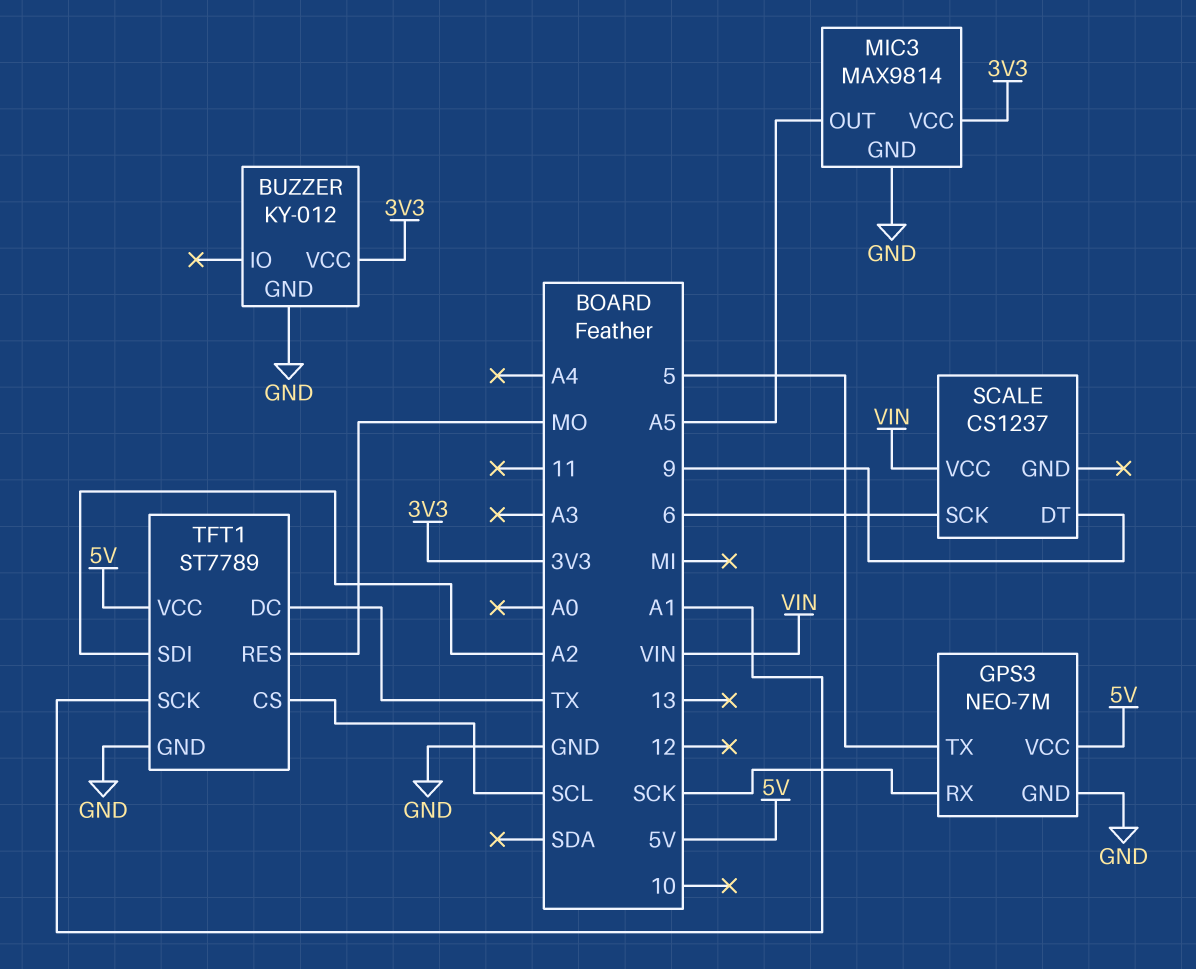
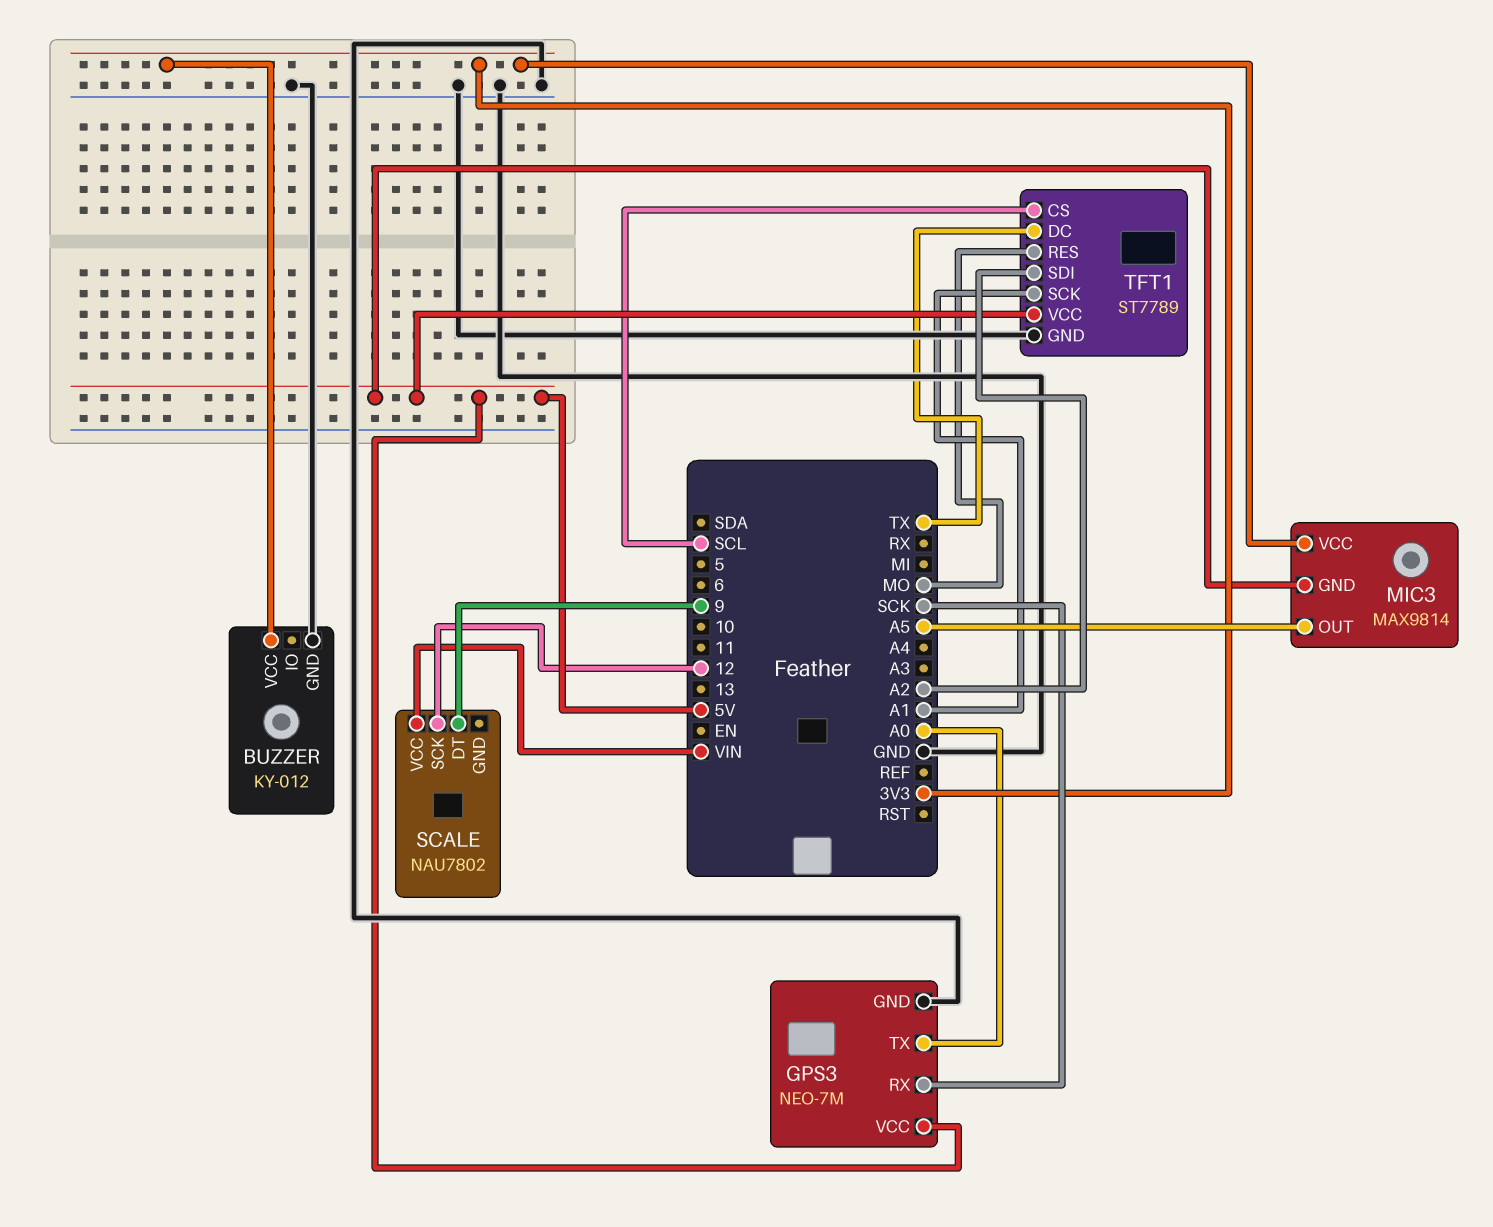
GPS3 pin TX: 5 -> A0
MIC3 pin GND: GND -> 5V
SCALE: CS1237 -> NAU7802
SCALE pin SCK: 6 -> 12

